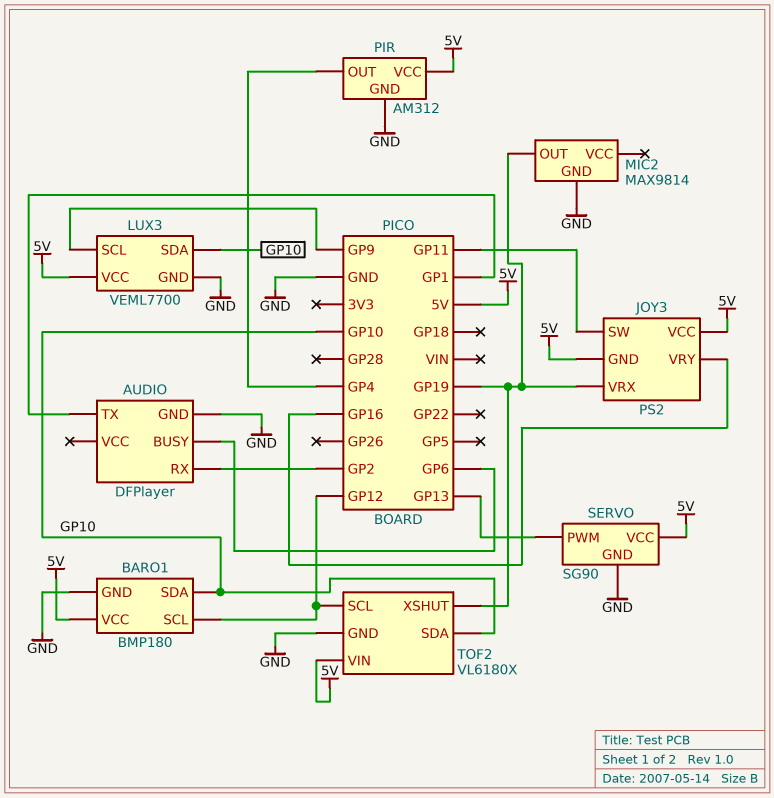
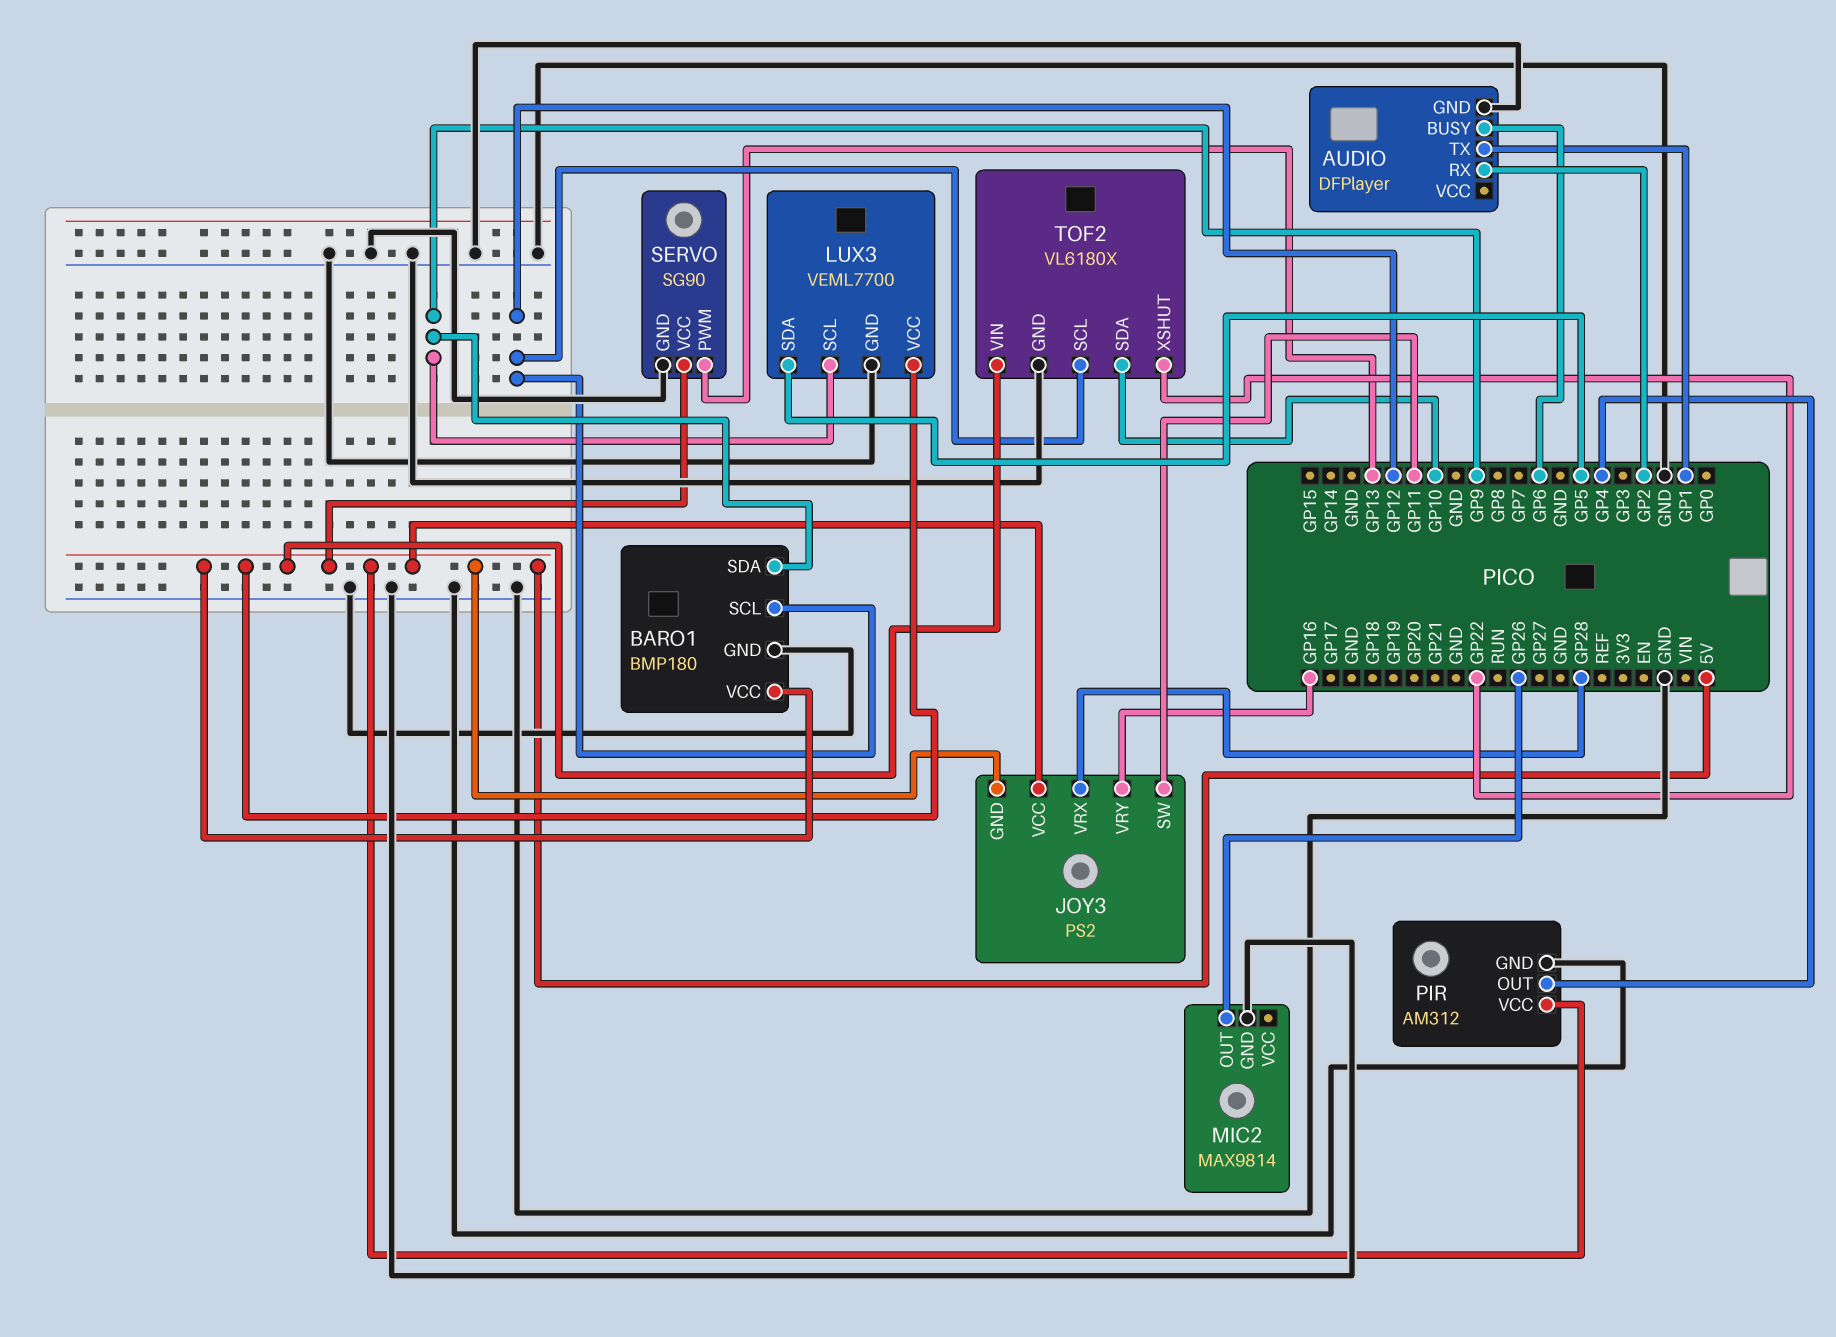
BARO1 pin SDA: GP10 -> GP9
JOY3 pin VRX: GP19 -> GP28
LUX3 pin SDA: GP10 -> GP5
MIC2 pin OUT: GP19 -> GP26
TOF2 pin XSHUT: GP19 -> GP22

